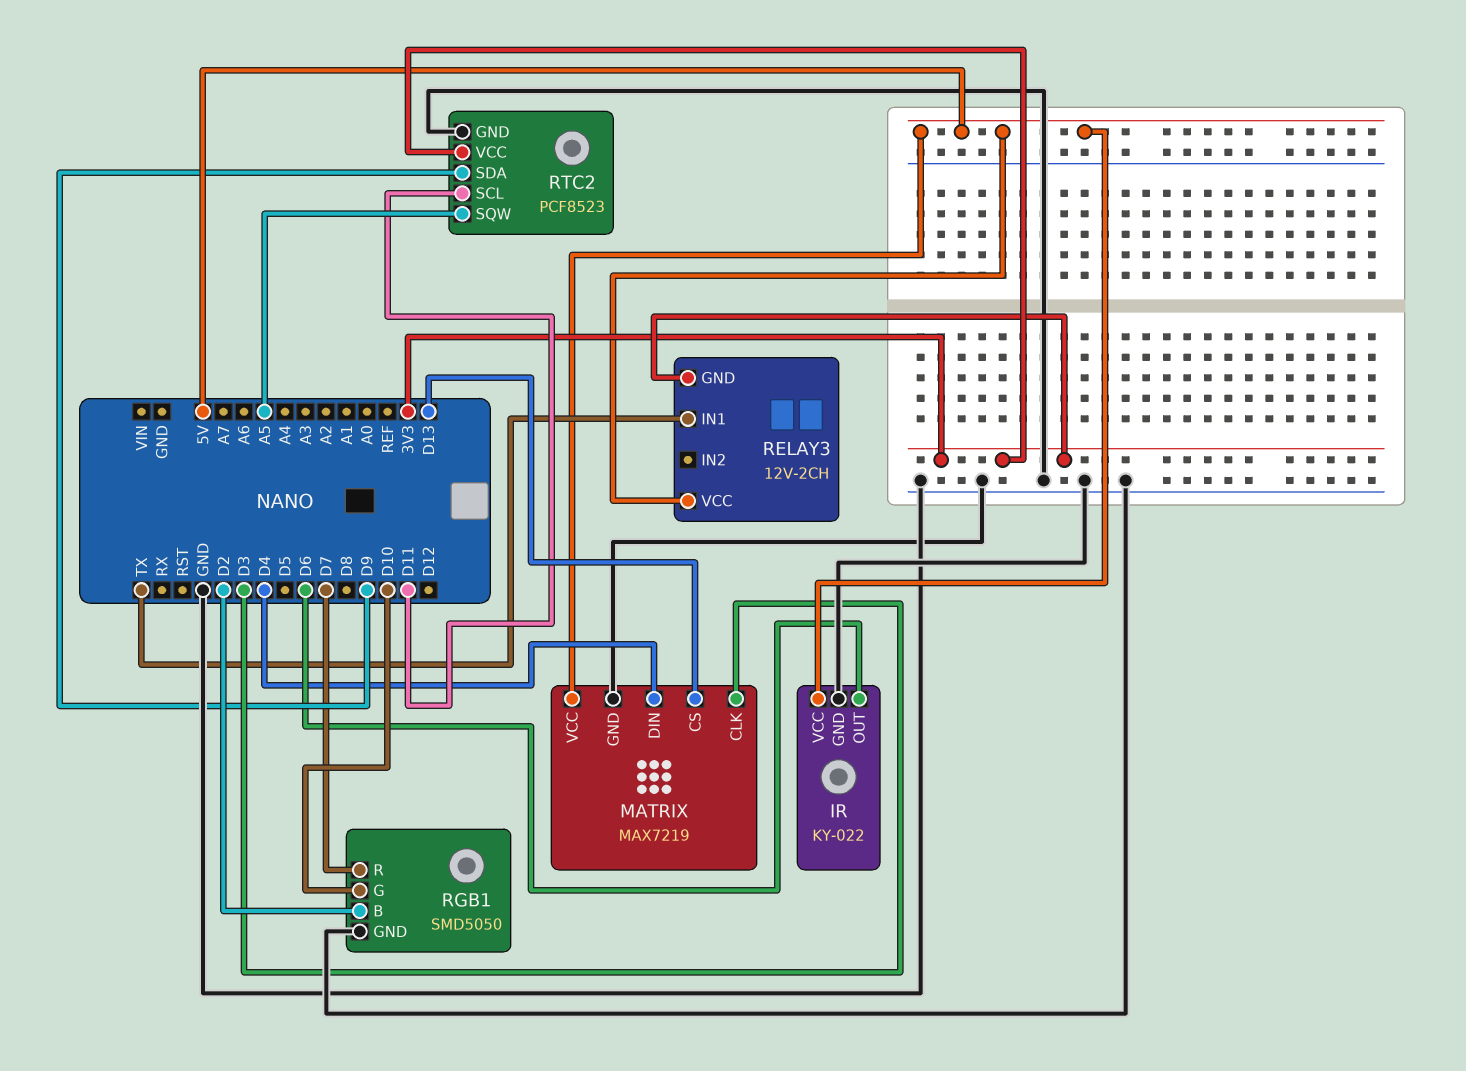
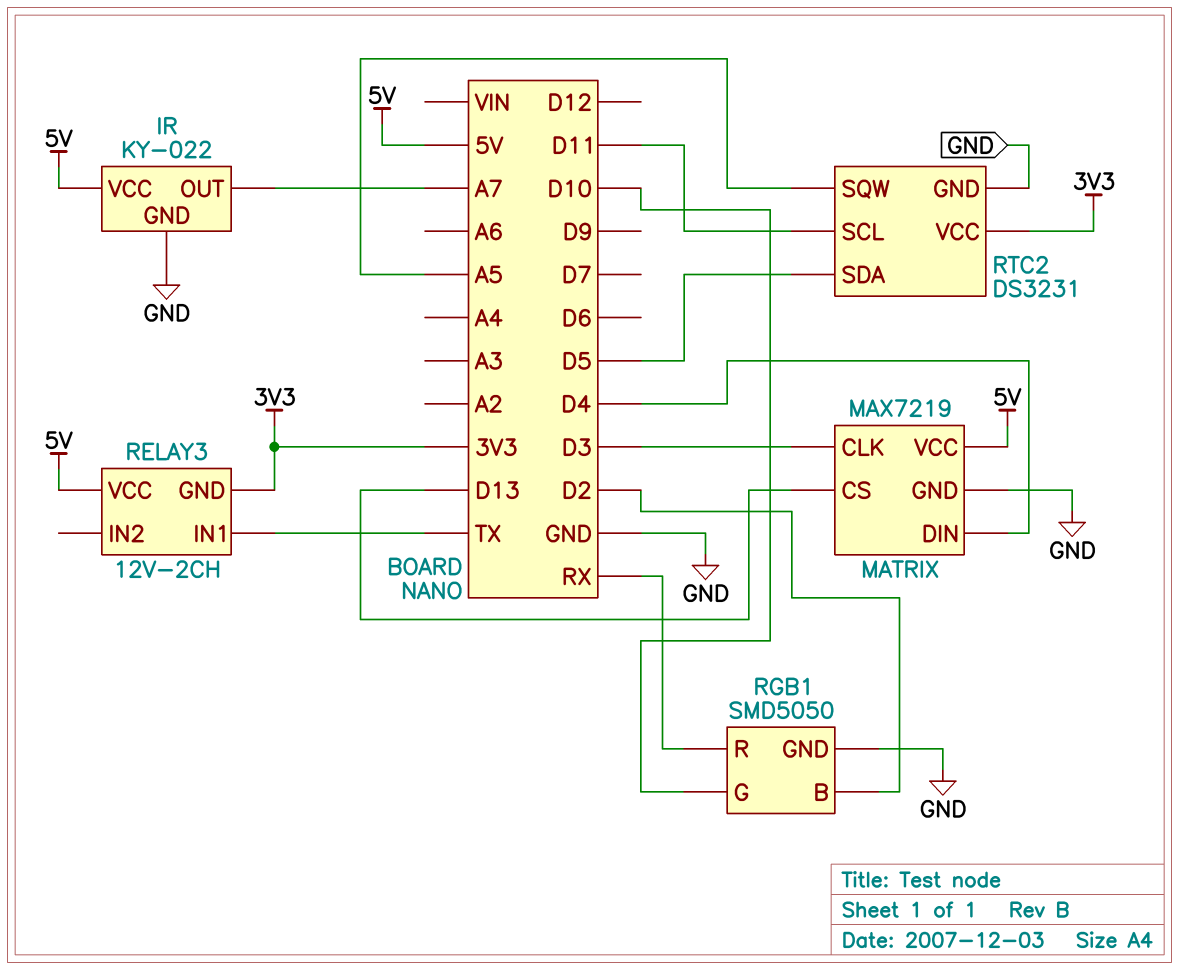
IR pin OUT: D6 -> A7
RGB1 pin R: D7 -> RX
RTC2: PCF8523 -> DS3231
RTC2 pin SDA: D9 -> D5

